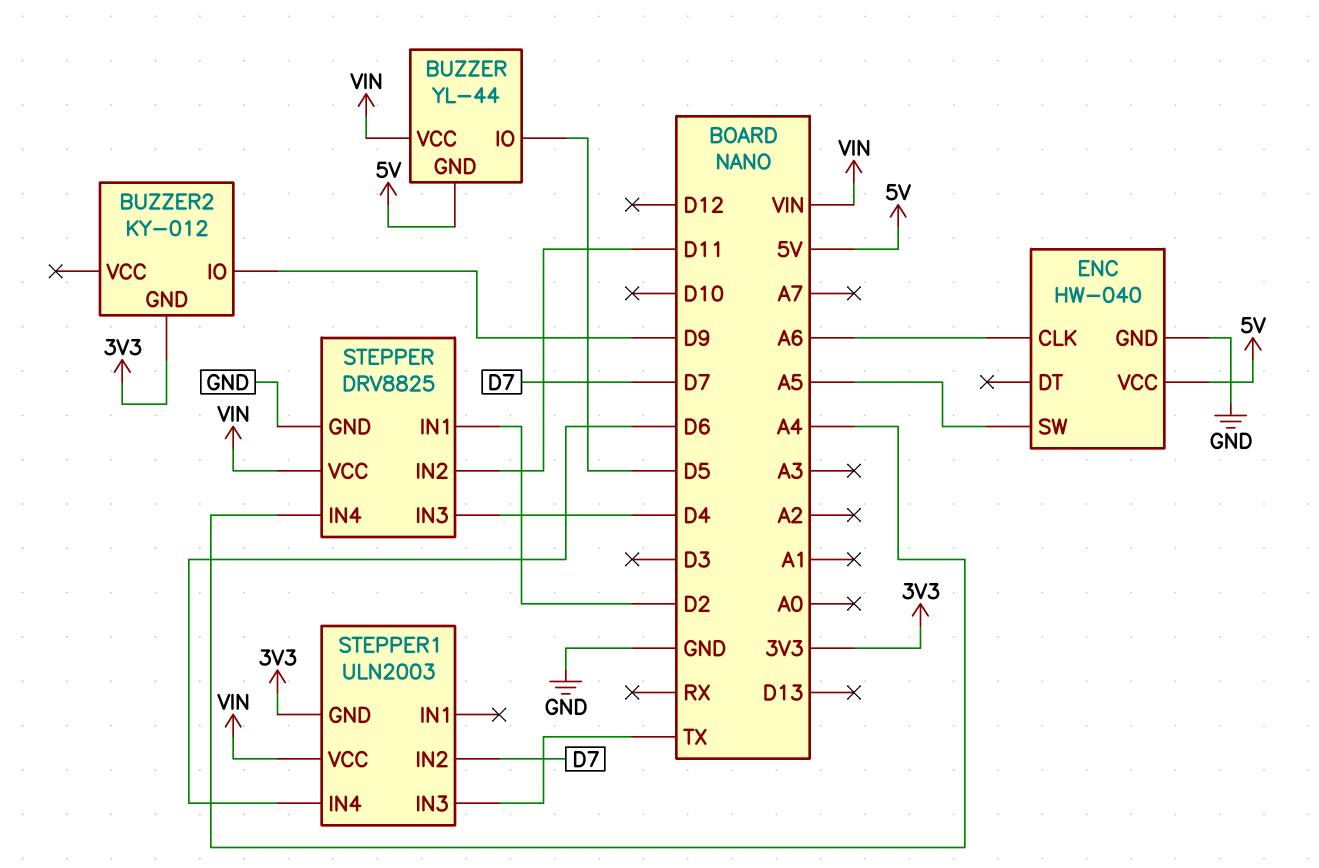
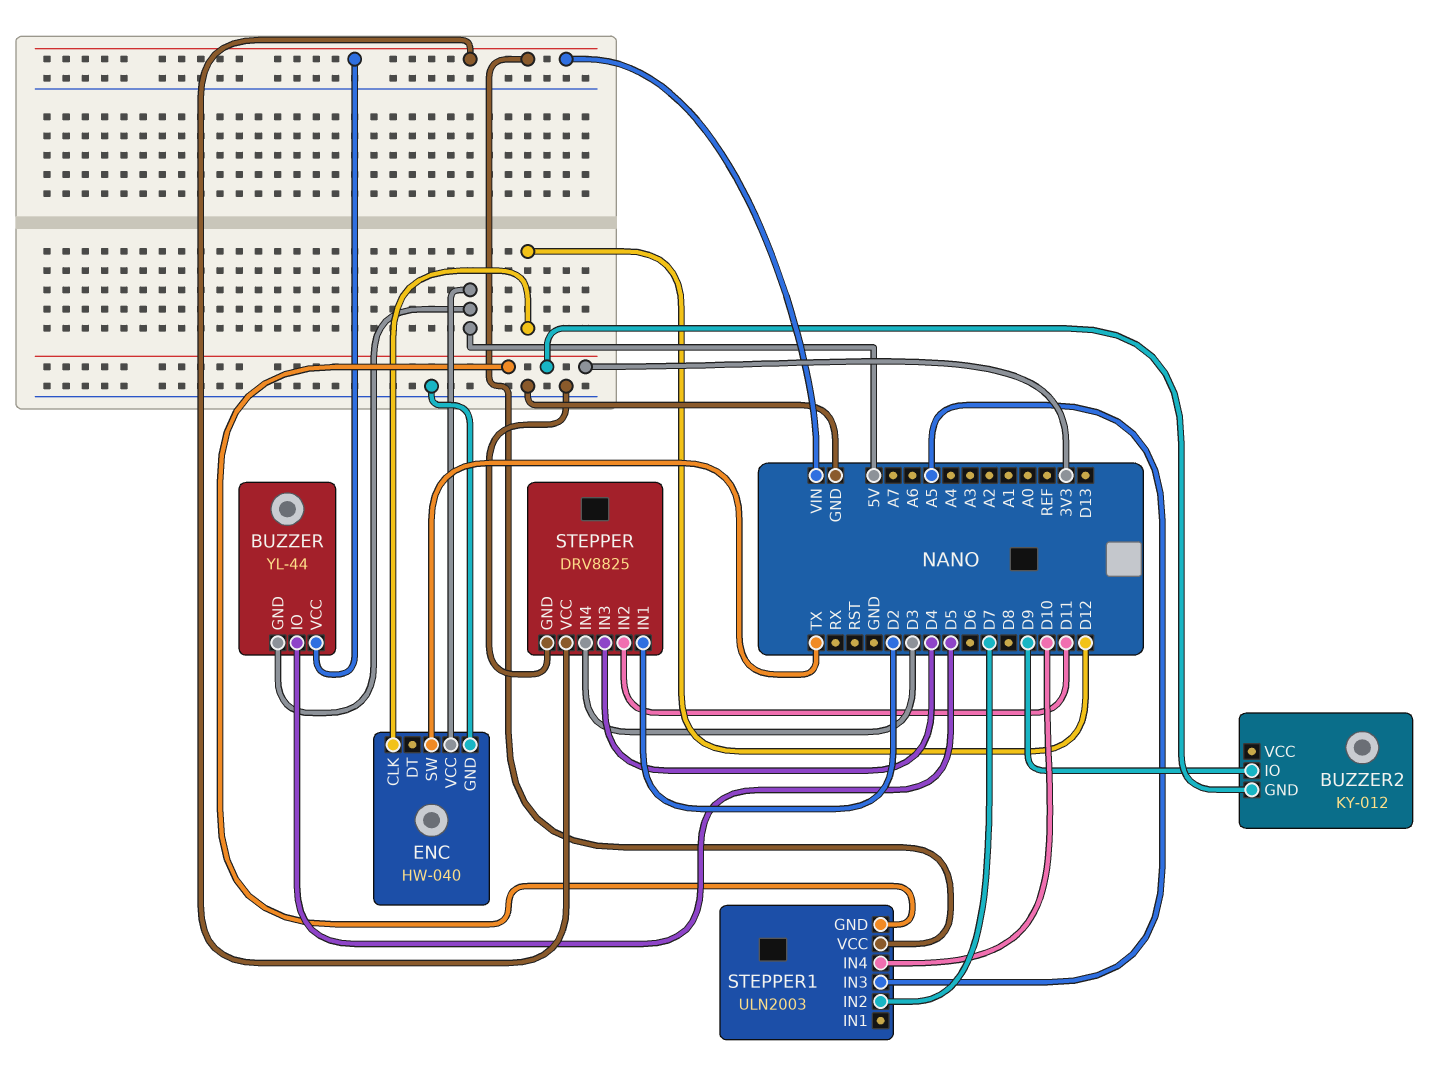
ENC pin CLK: A6 -> D12
ENC pin SW: A5 -> TX
STEPPER pin IN4: A4 -> D3
STEPPER1 pin IN3: TX -> A5
STEPPER1 pin IN4: D6 -> D10

